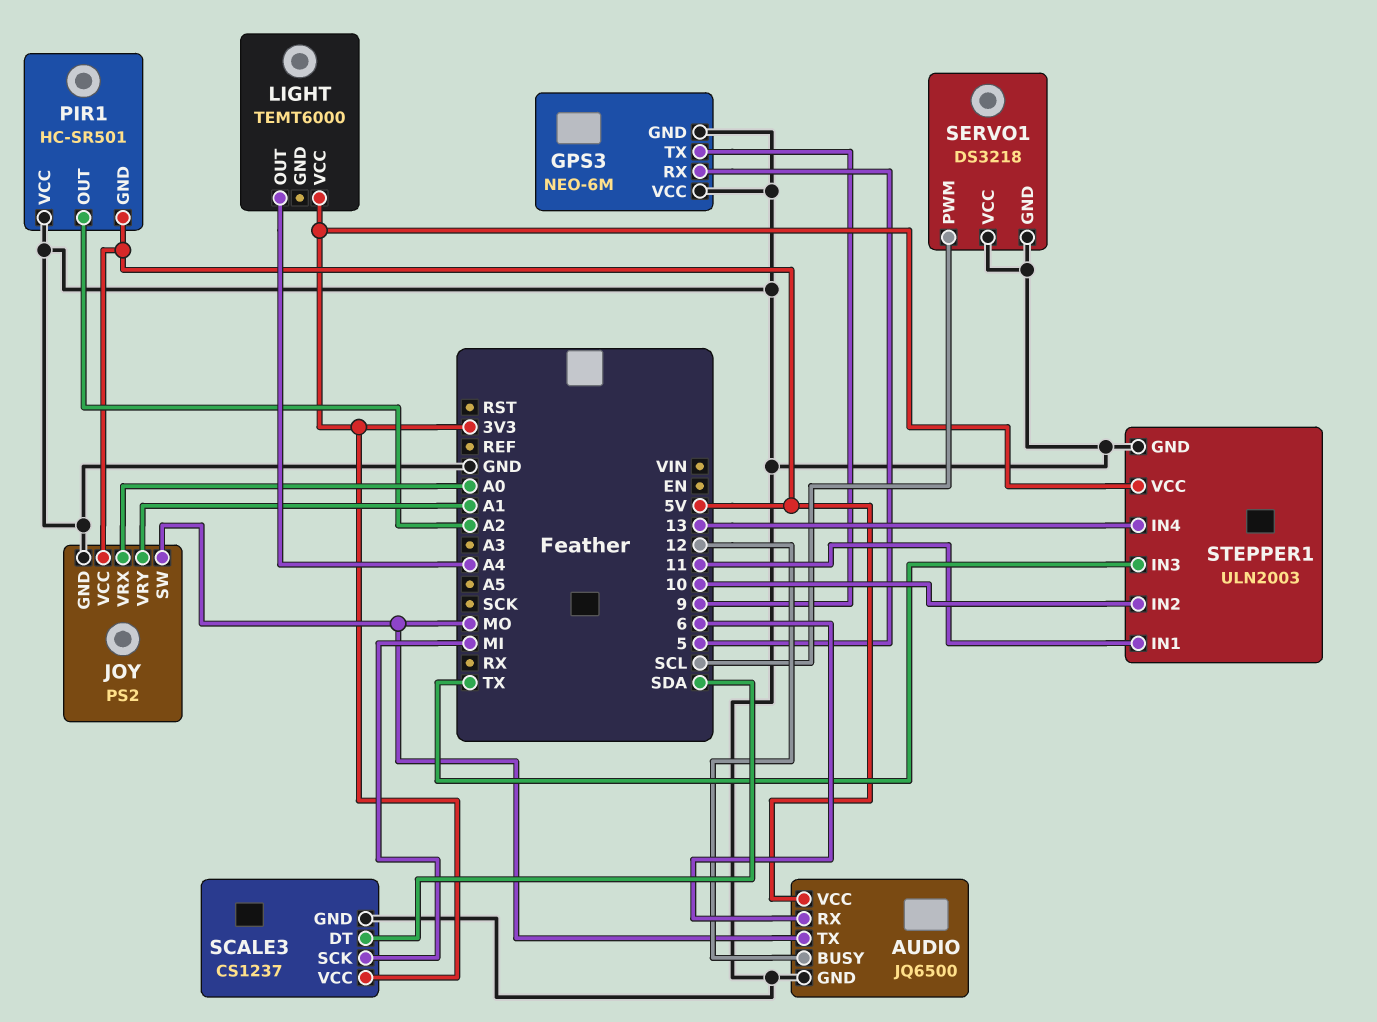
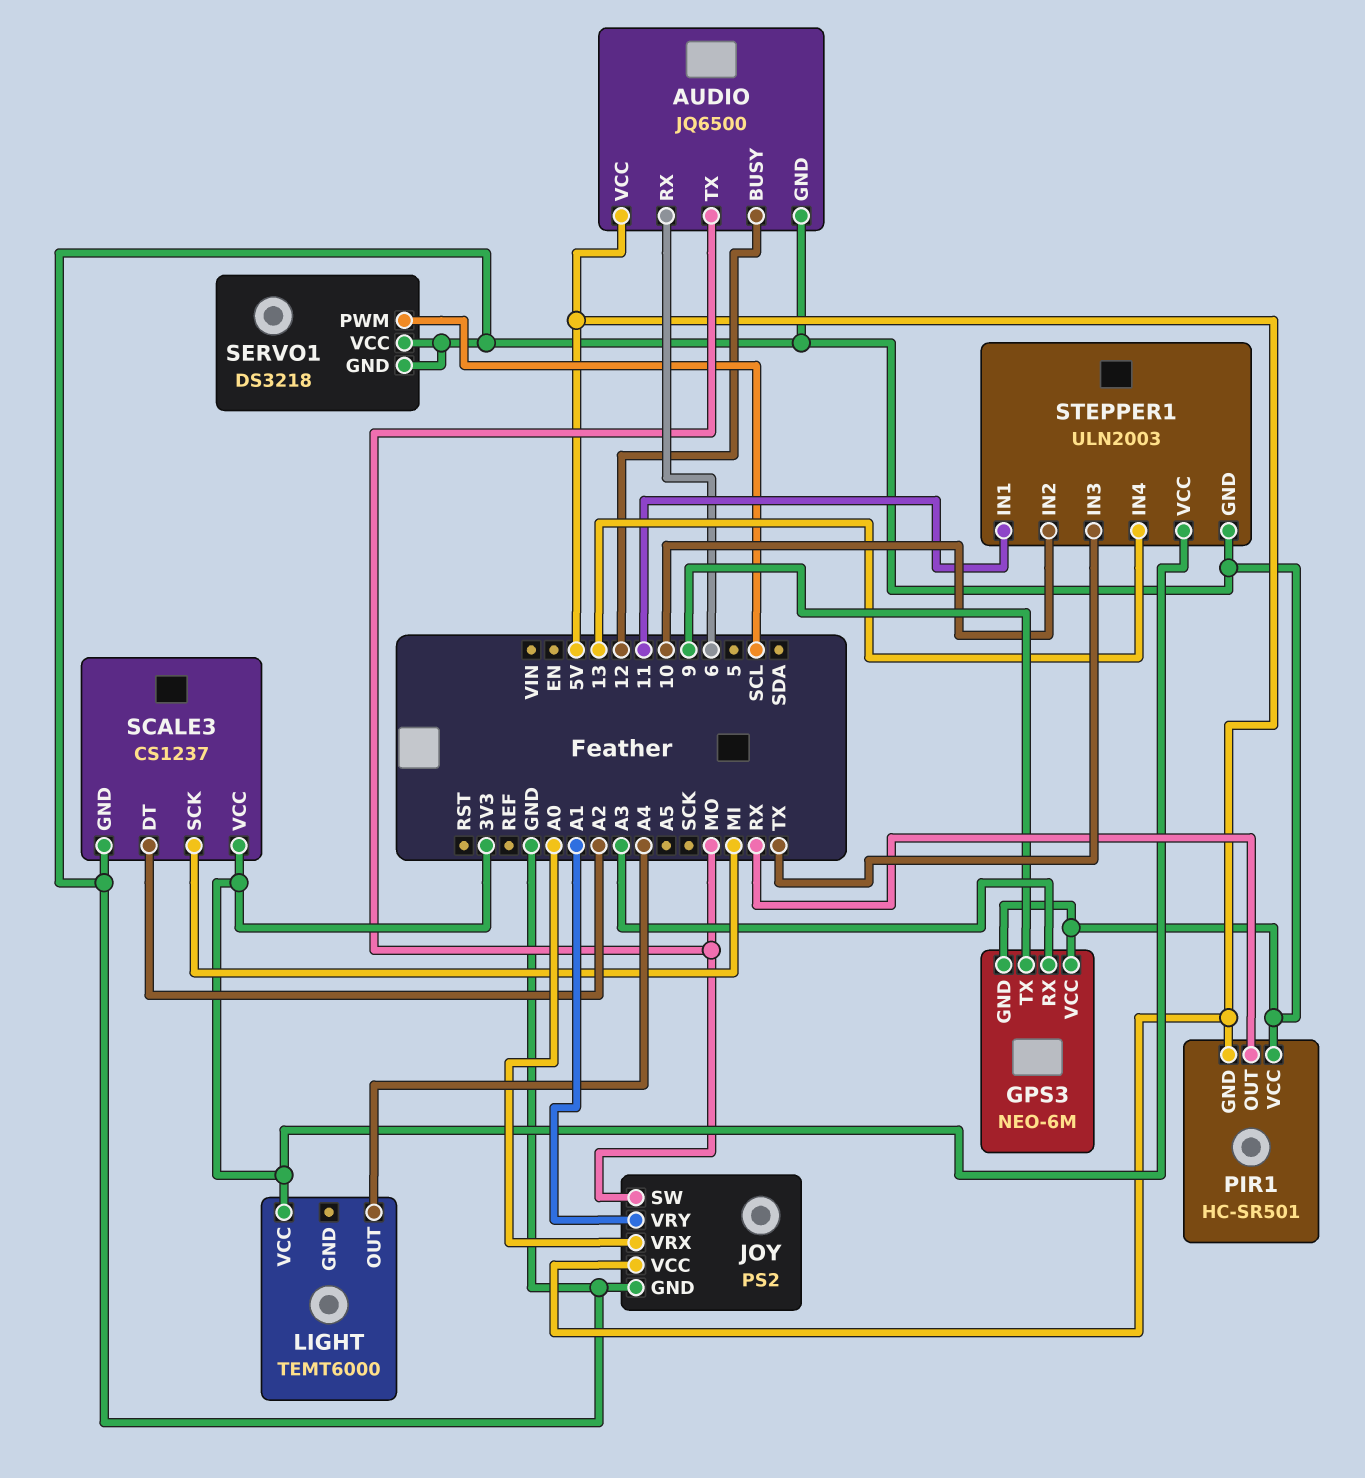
GPS3 pin RX: 5 -> A3
PIR1 pin OUT: A2 -> RX
SCALE3 pin DT: SDA -> A2

